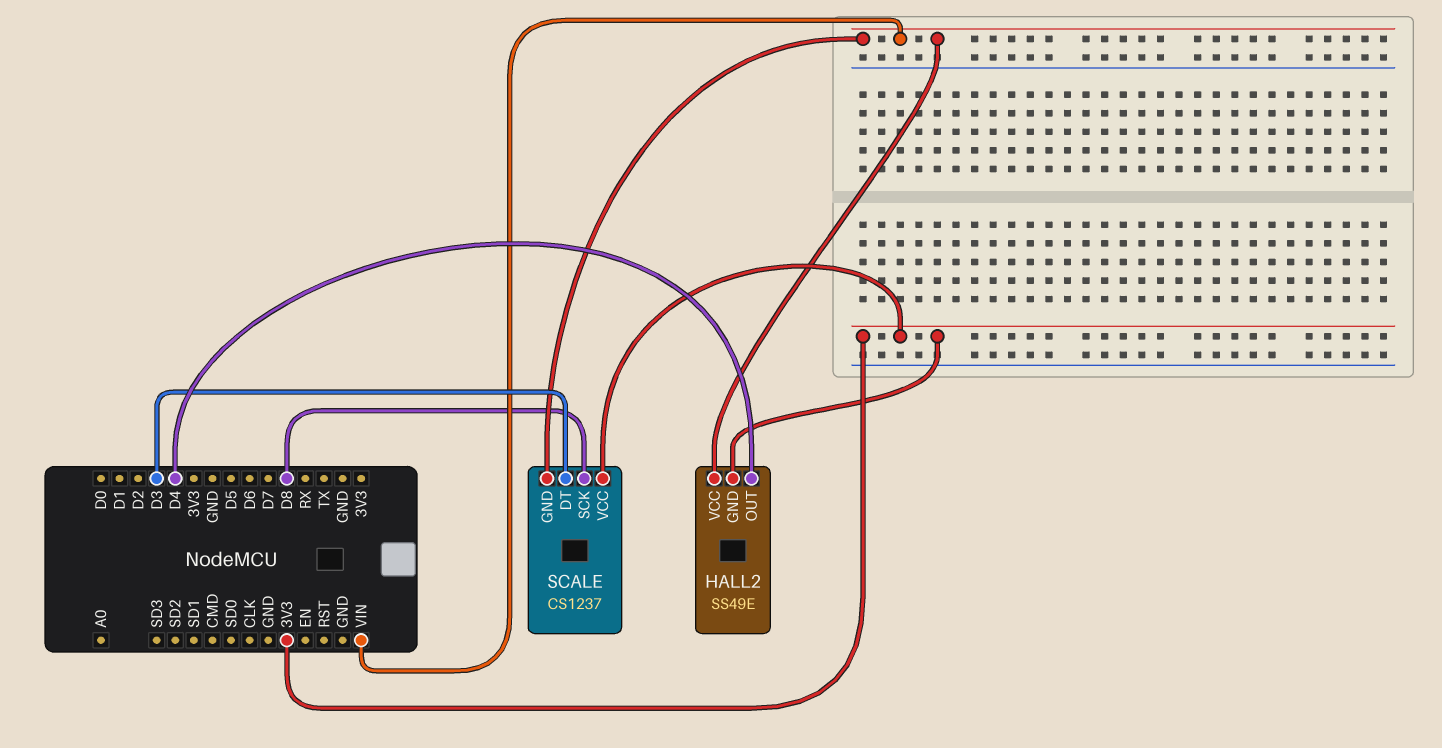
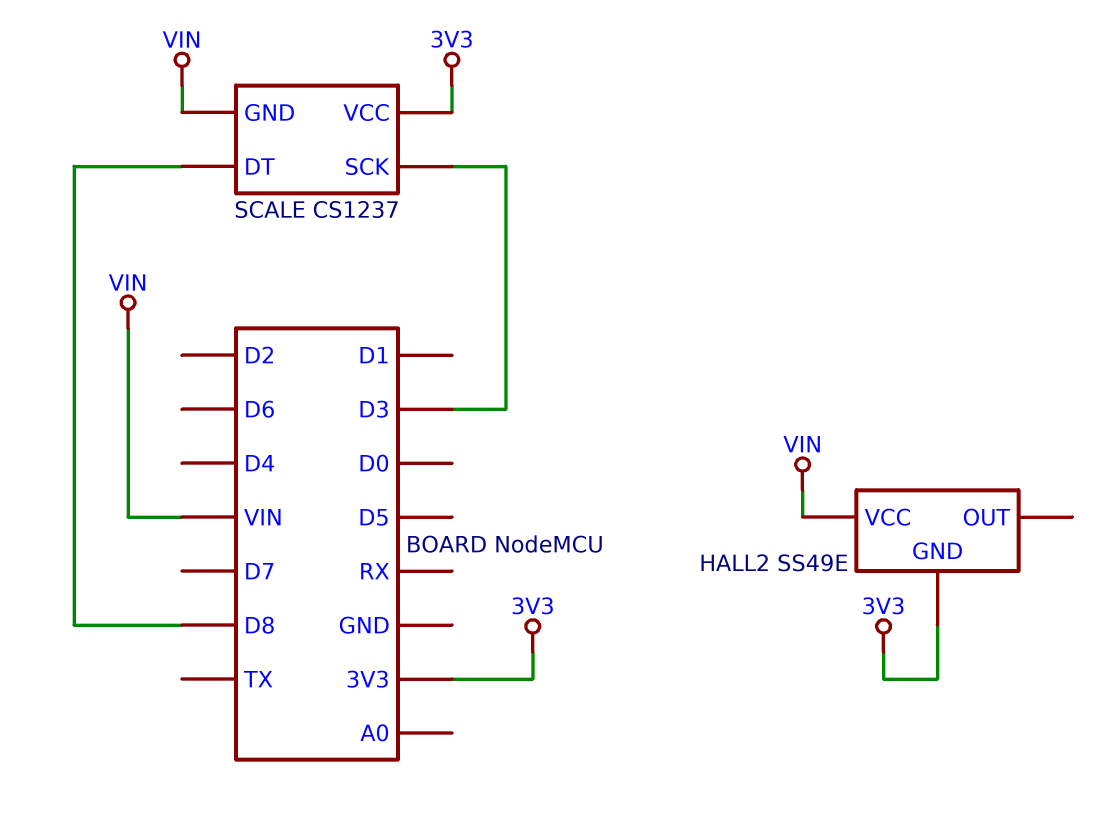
HALL2 pin OUT: D4 -> none
SCALE pin DT: D3 -> D8
SCALE pin SCK: D8 -> D3

